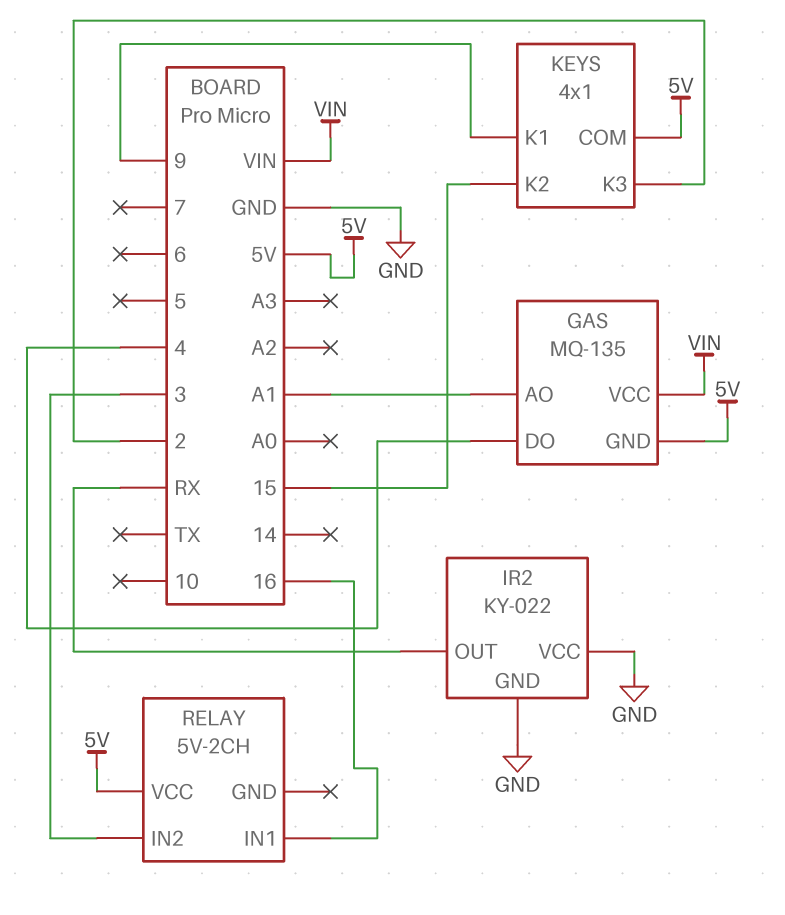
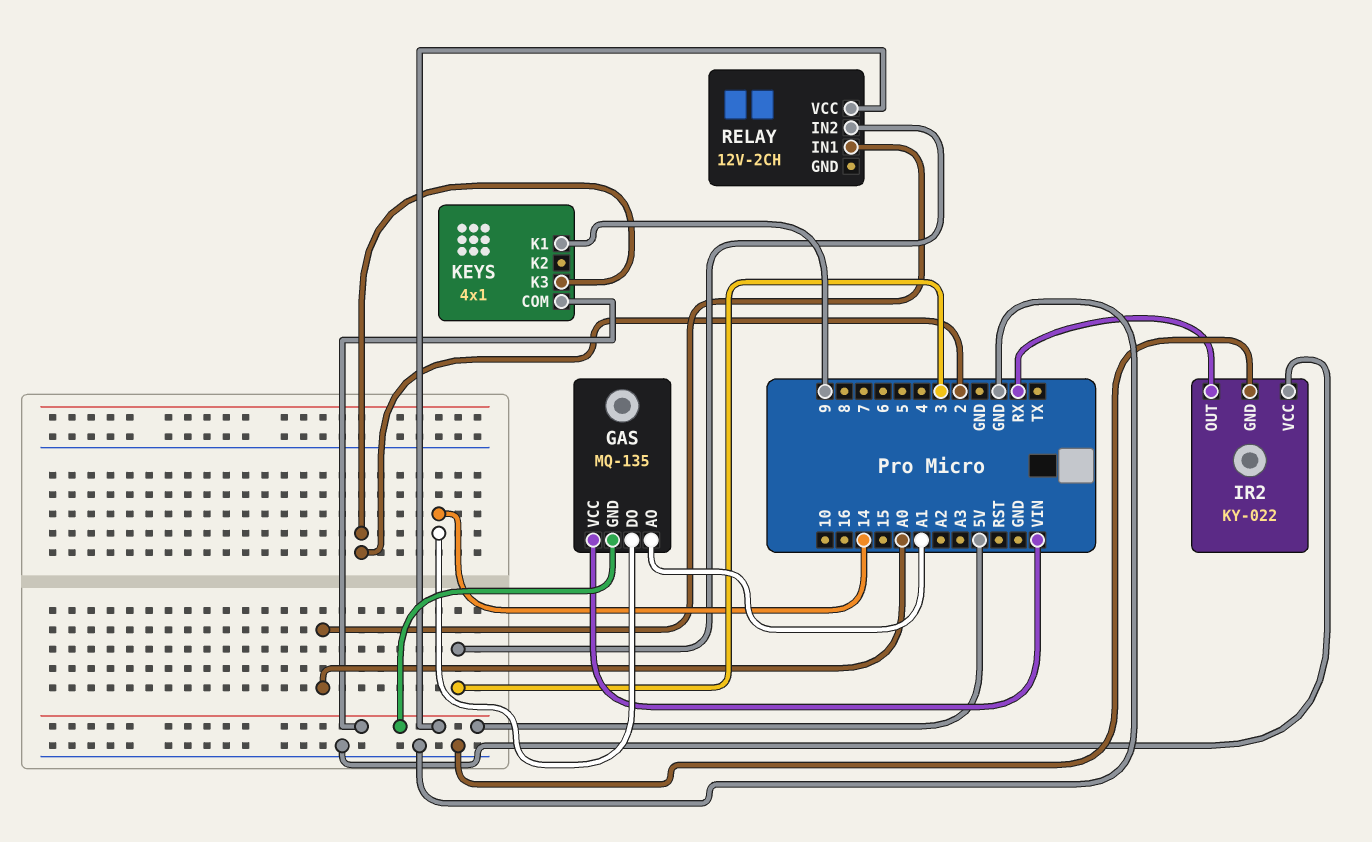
GAS pin DO: 4 -> 14
KEYS pin K2: 15 -> none
RELAY: 5V-2CH -> 12V-2CH
RELAY pin IN1: 16 -> A0

